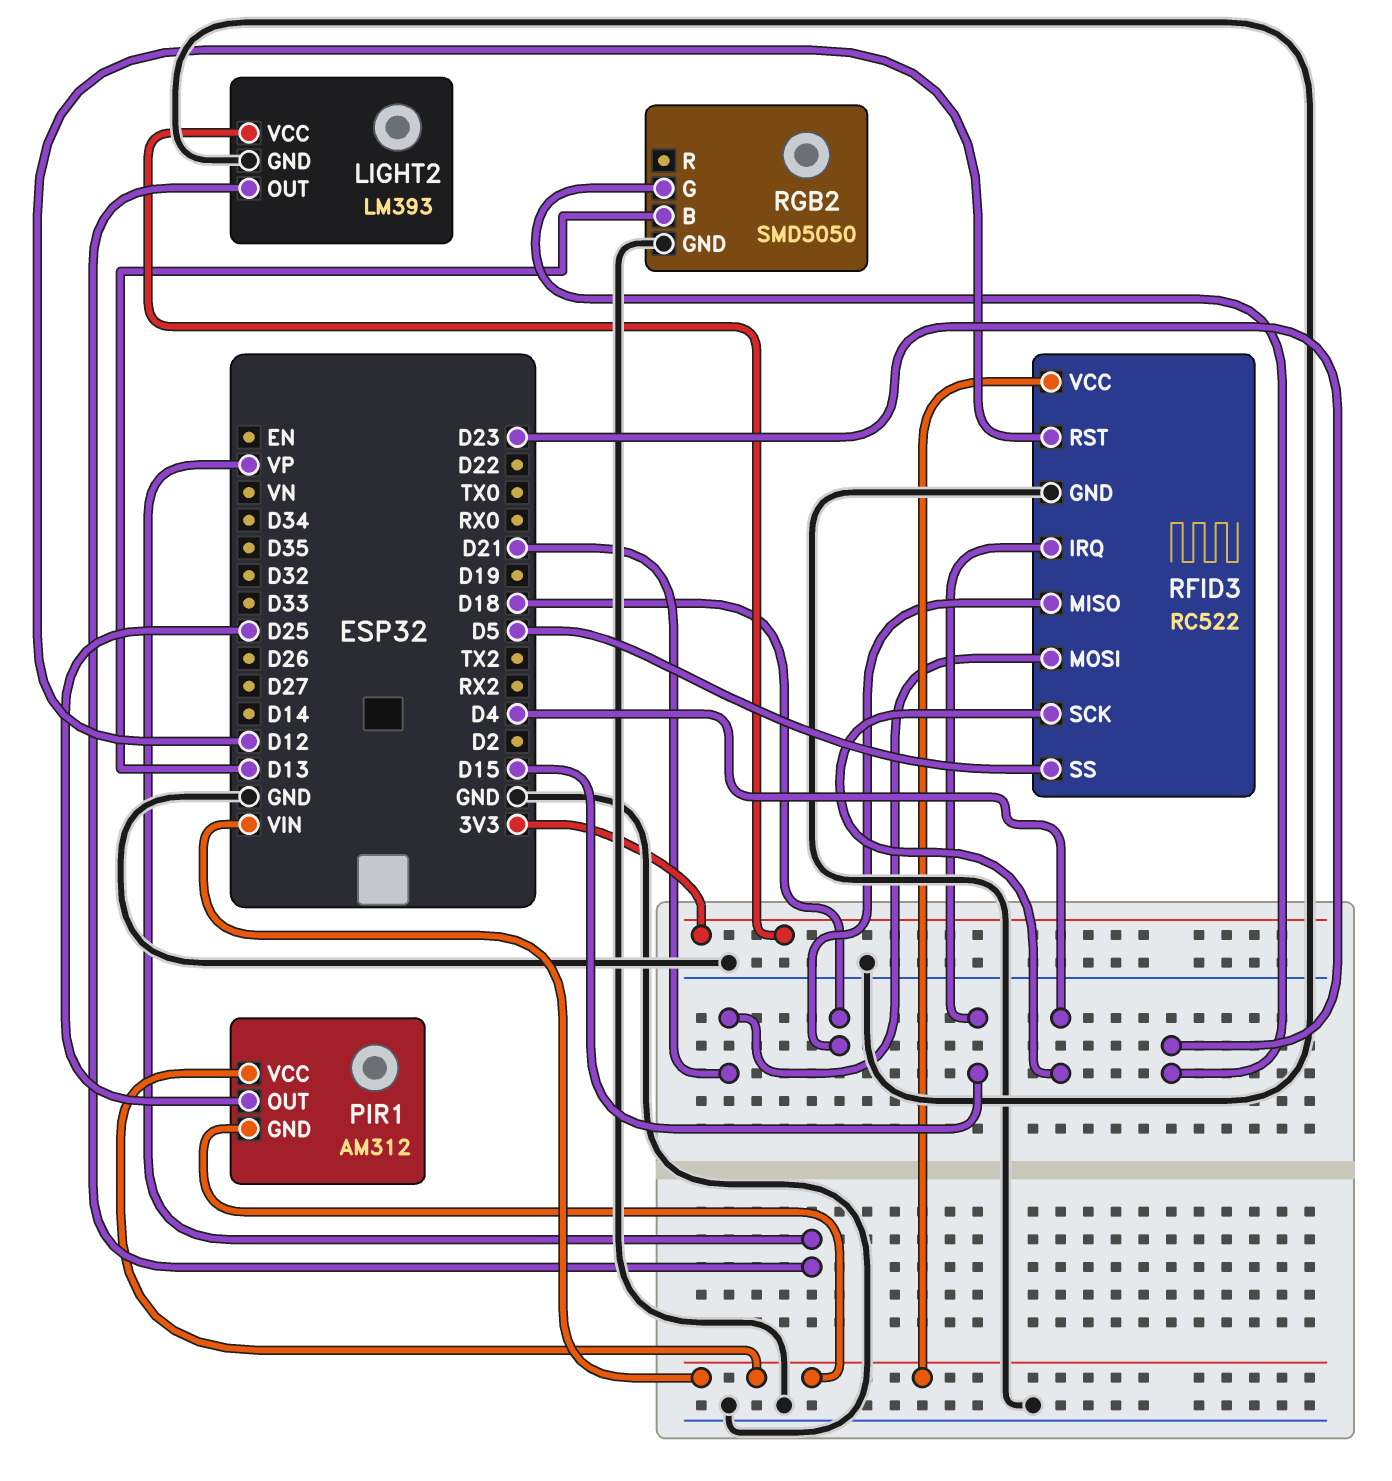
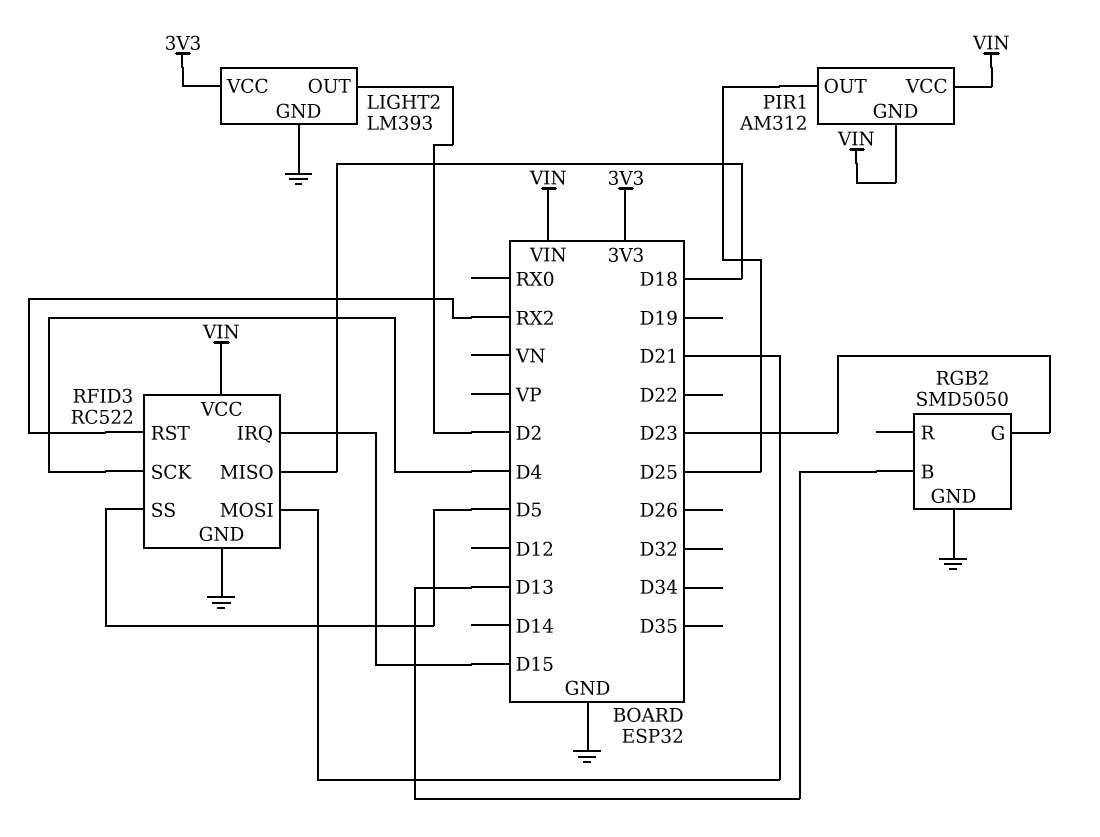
LIGHT2 pin OUT: VP -> D2
RFID3 pin RST: D12 -> RX2

